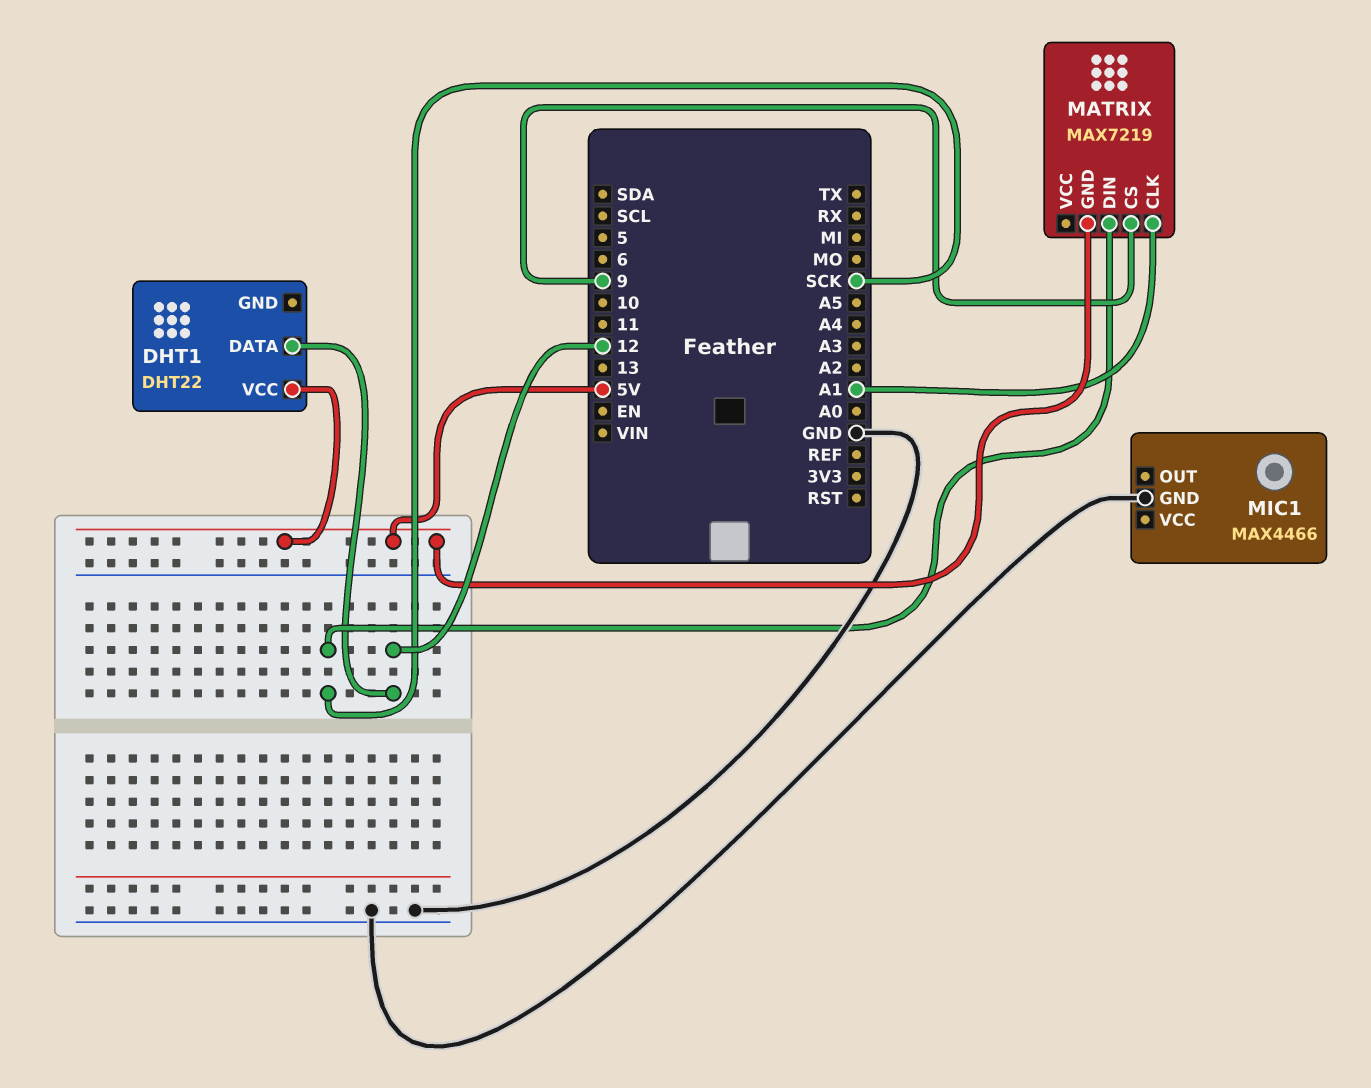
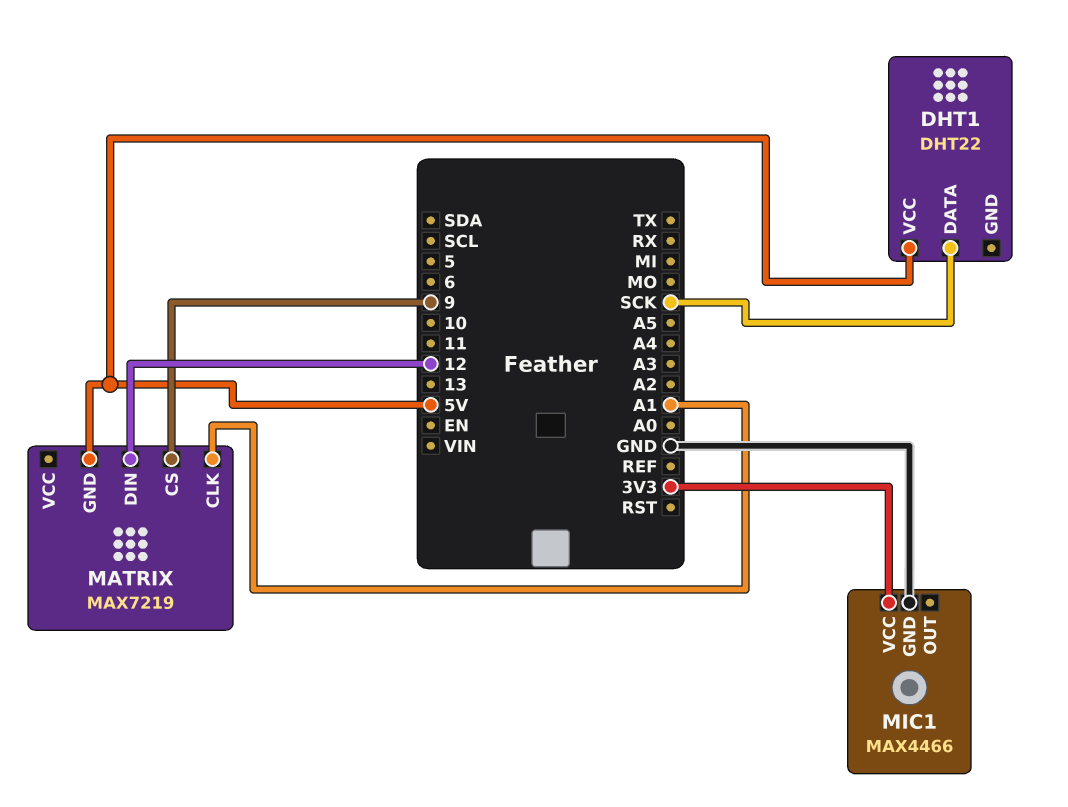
DHT1 pin DATA: 12 -> SCK
MATRIX pin DIN: SCK -> 12
MIC1 pin VCC: none -> 3V3

